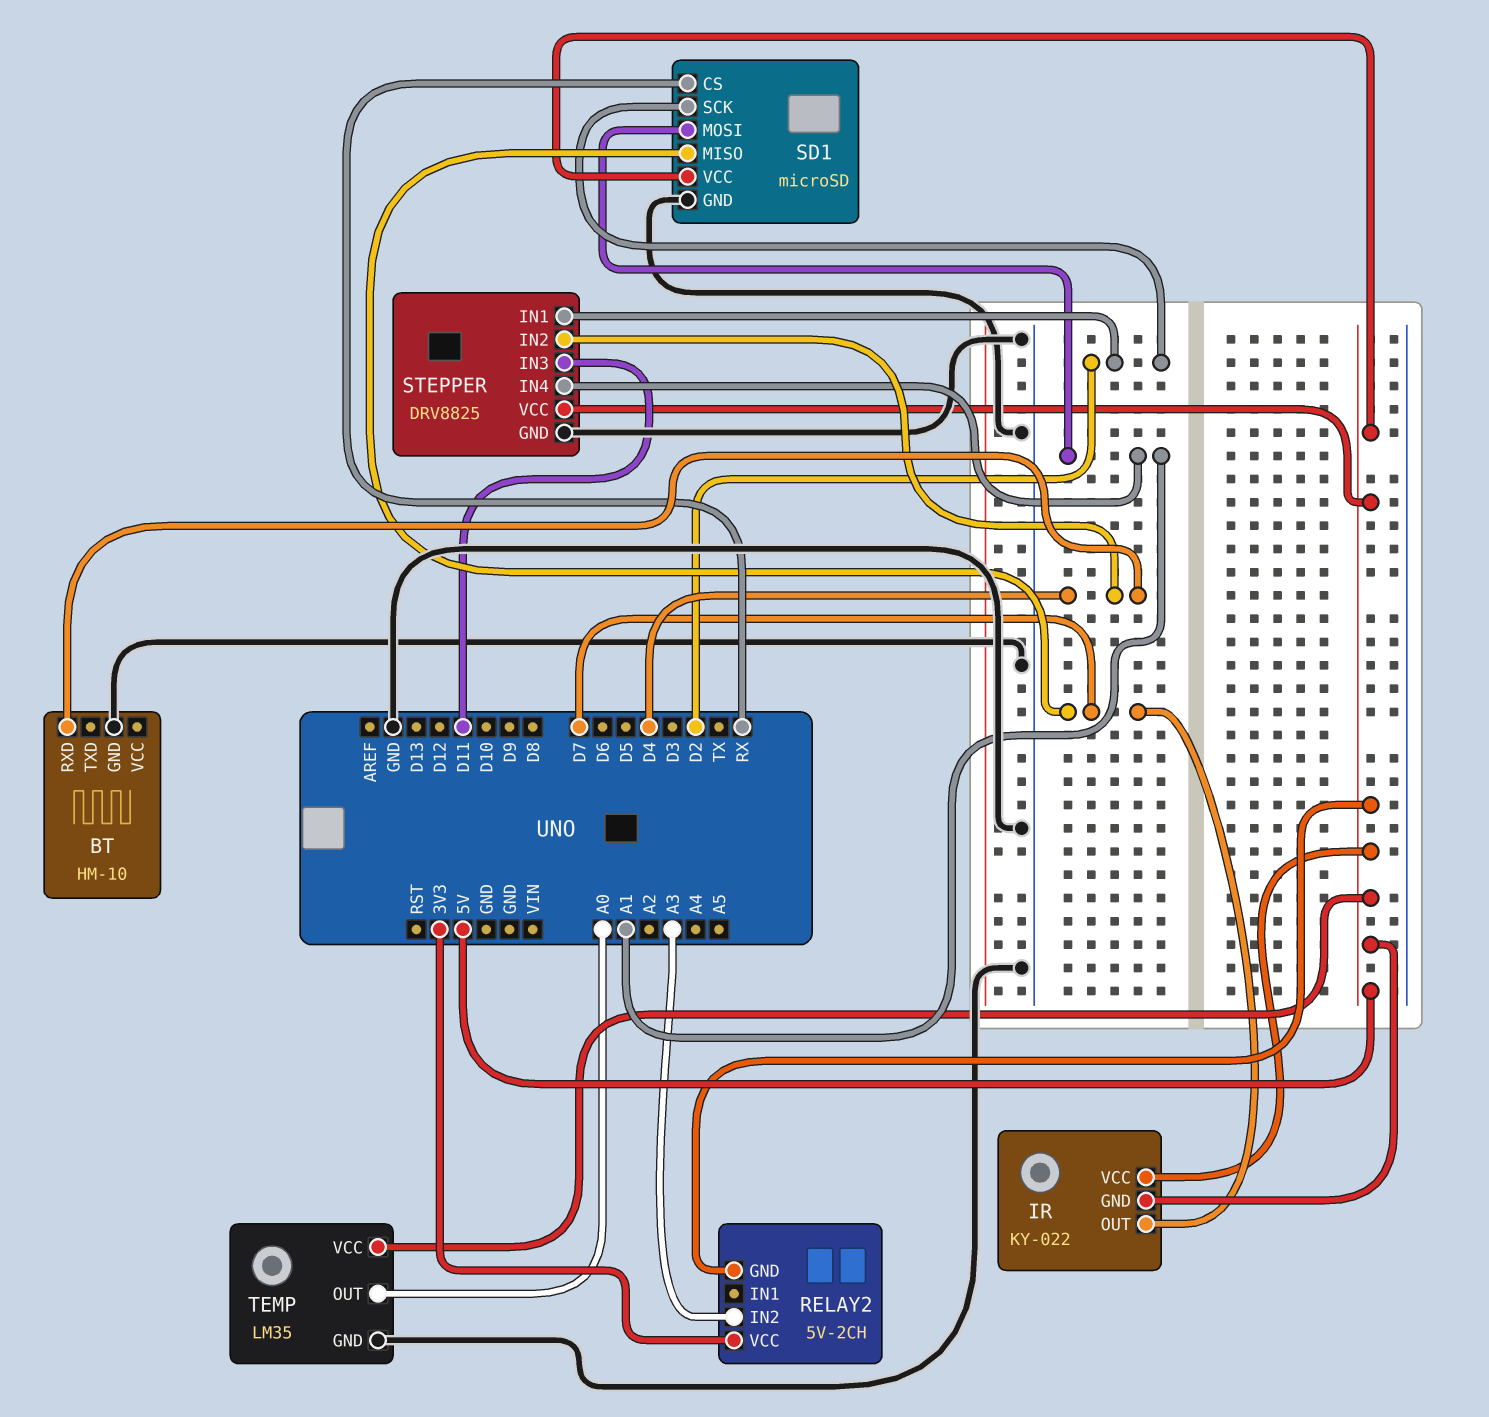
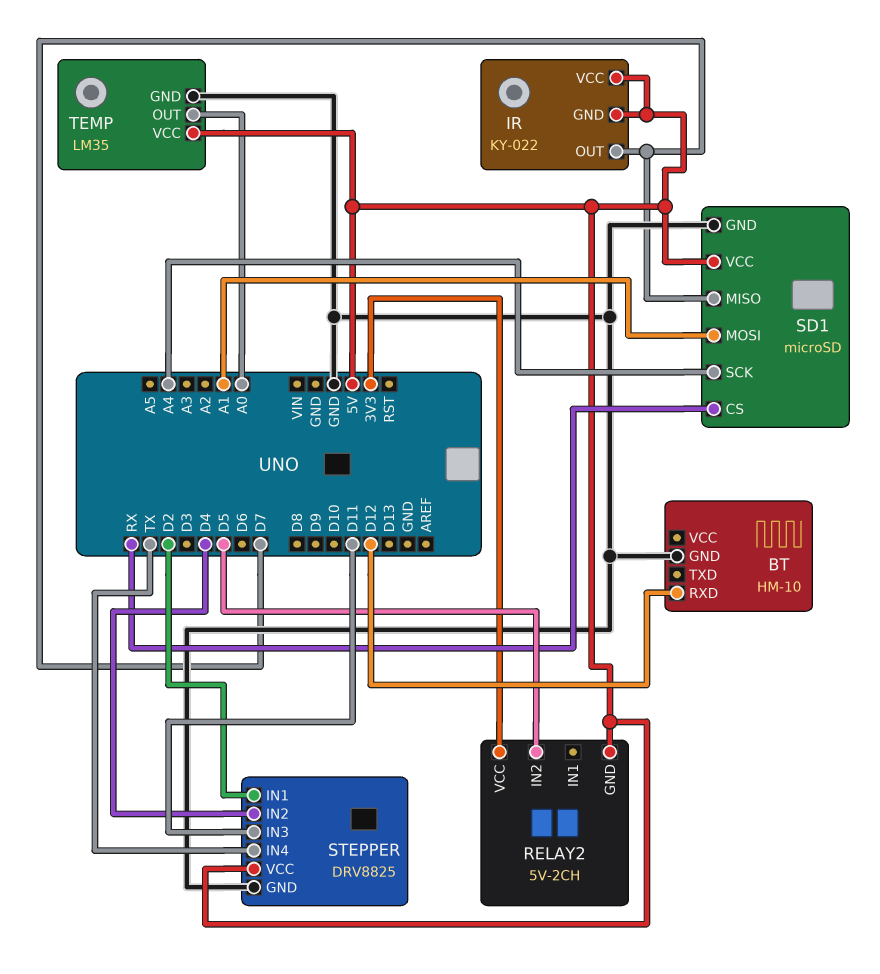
BT pin RXD: D4 -> D12
RELAY2 pin IN2: A3 -> D5
SD1 pin SCK: D2 -> A4
STEPPER pin IN4: A1 -> TX

